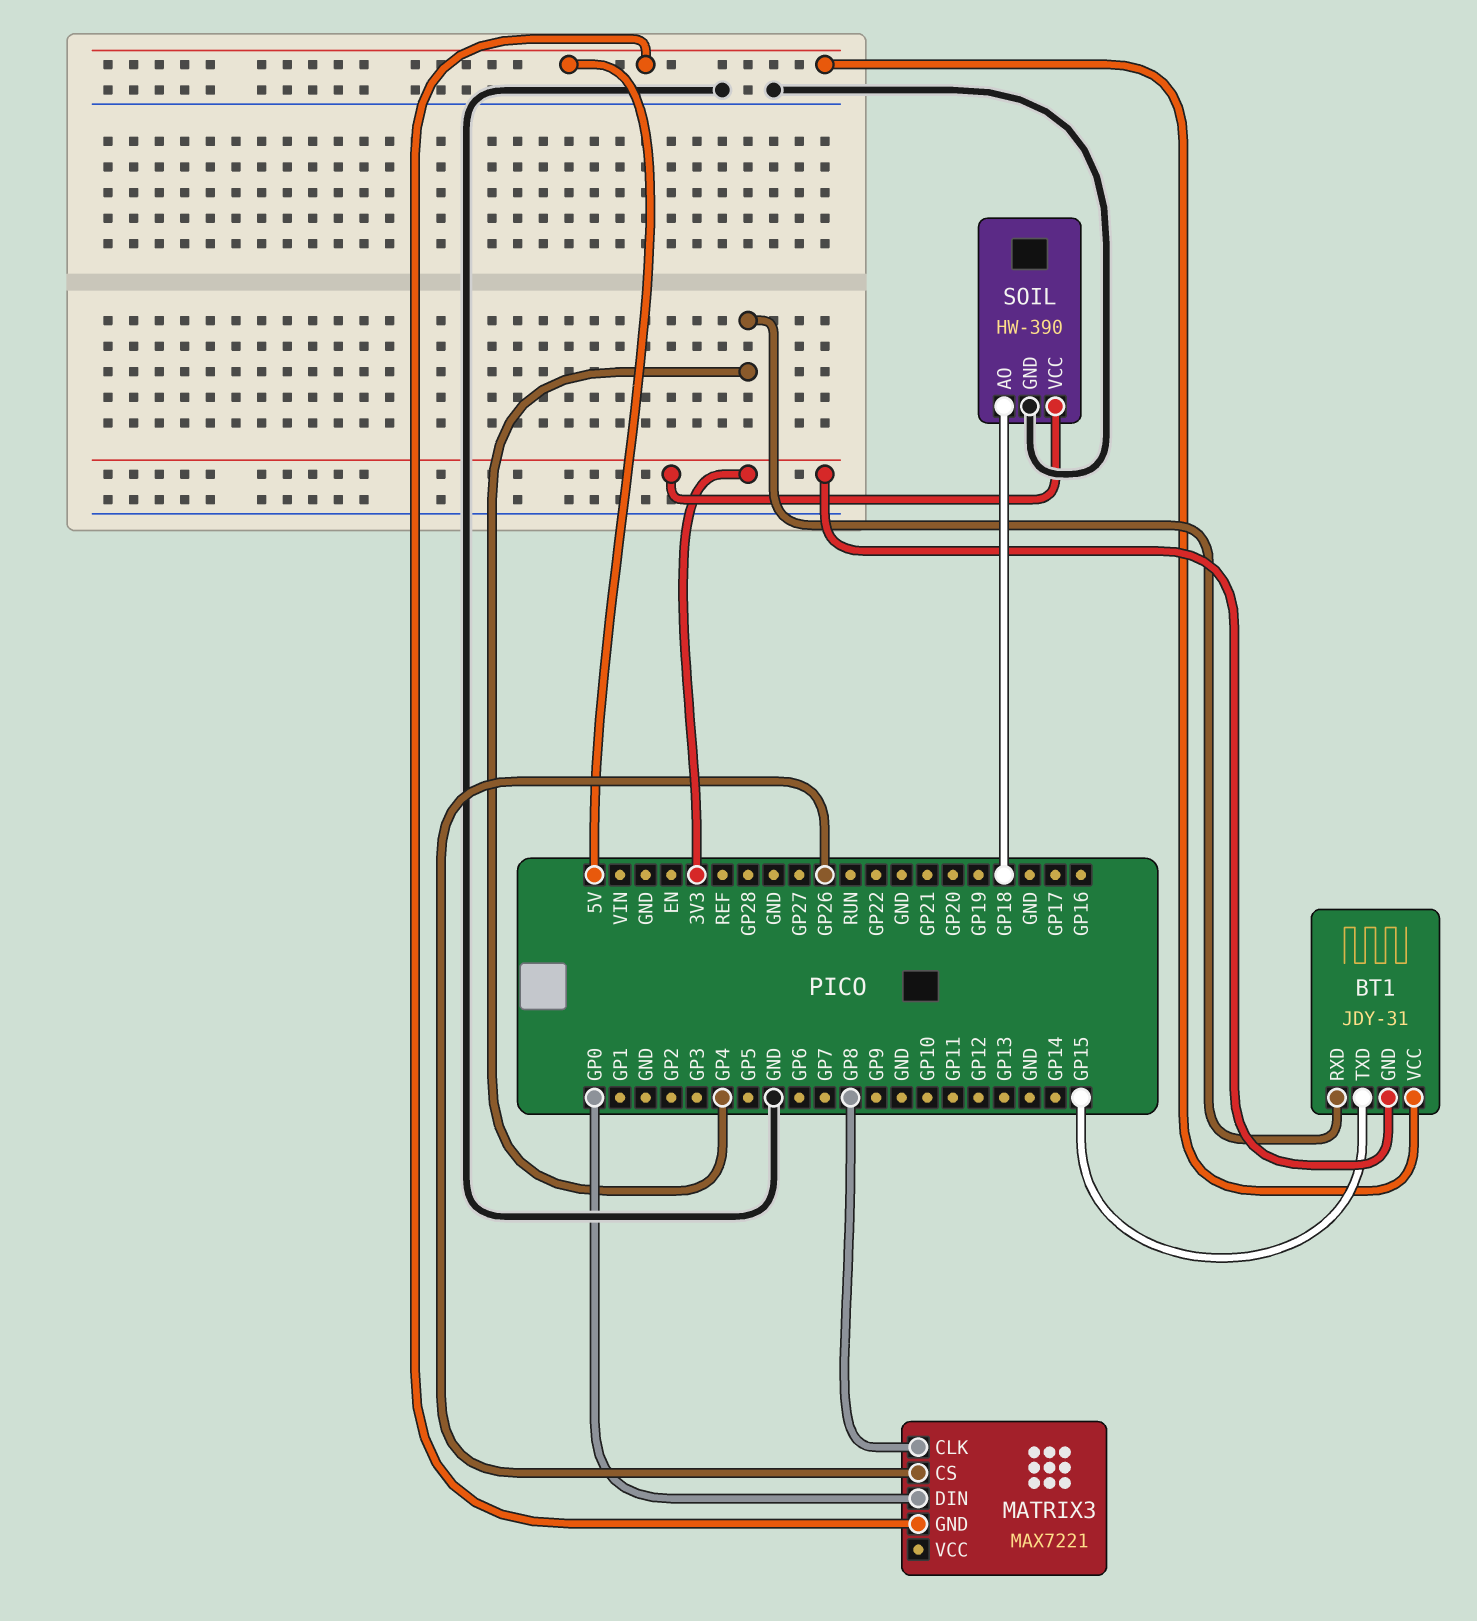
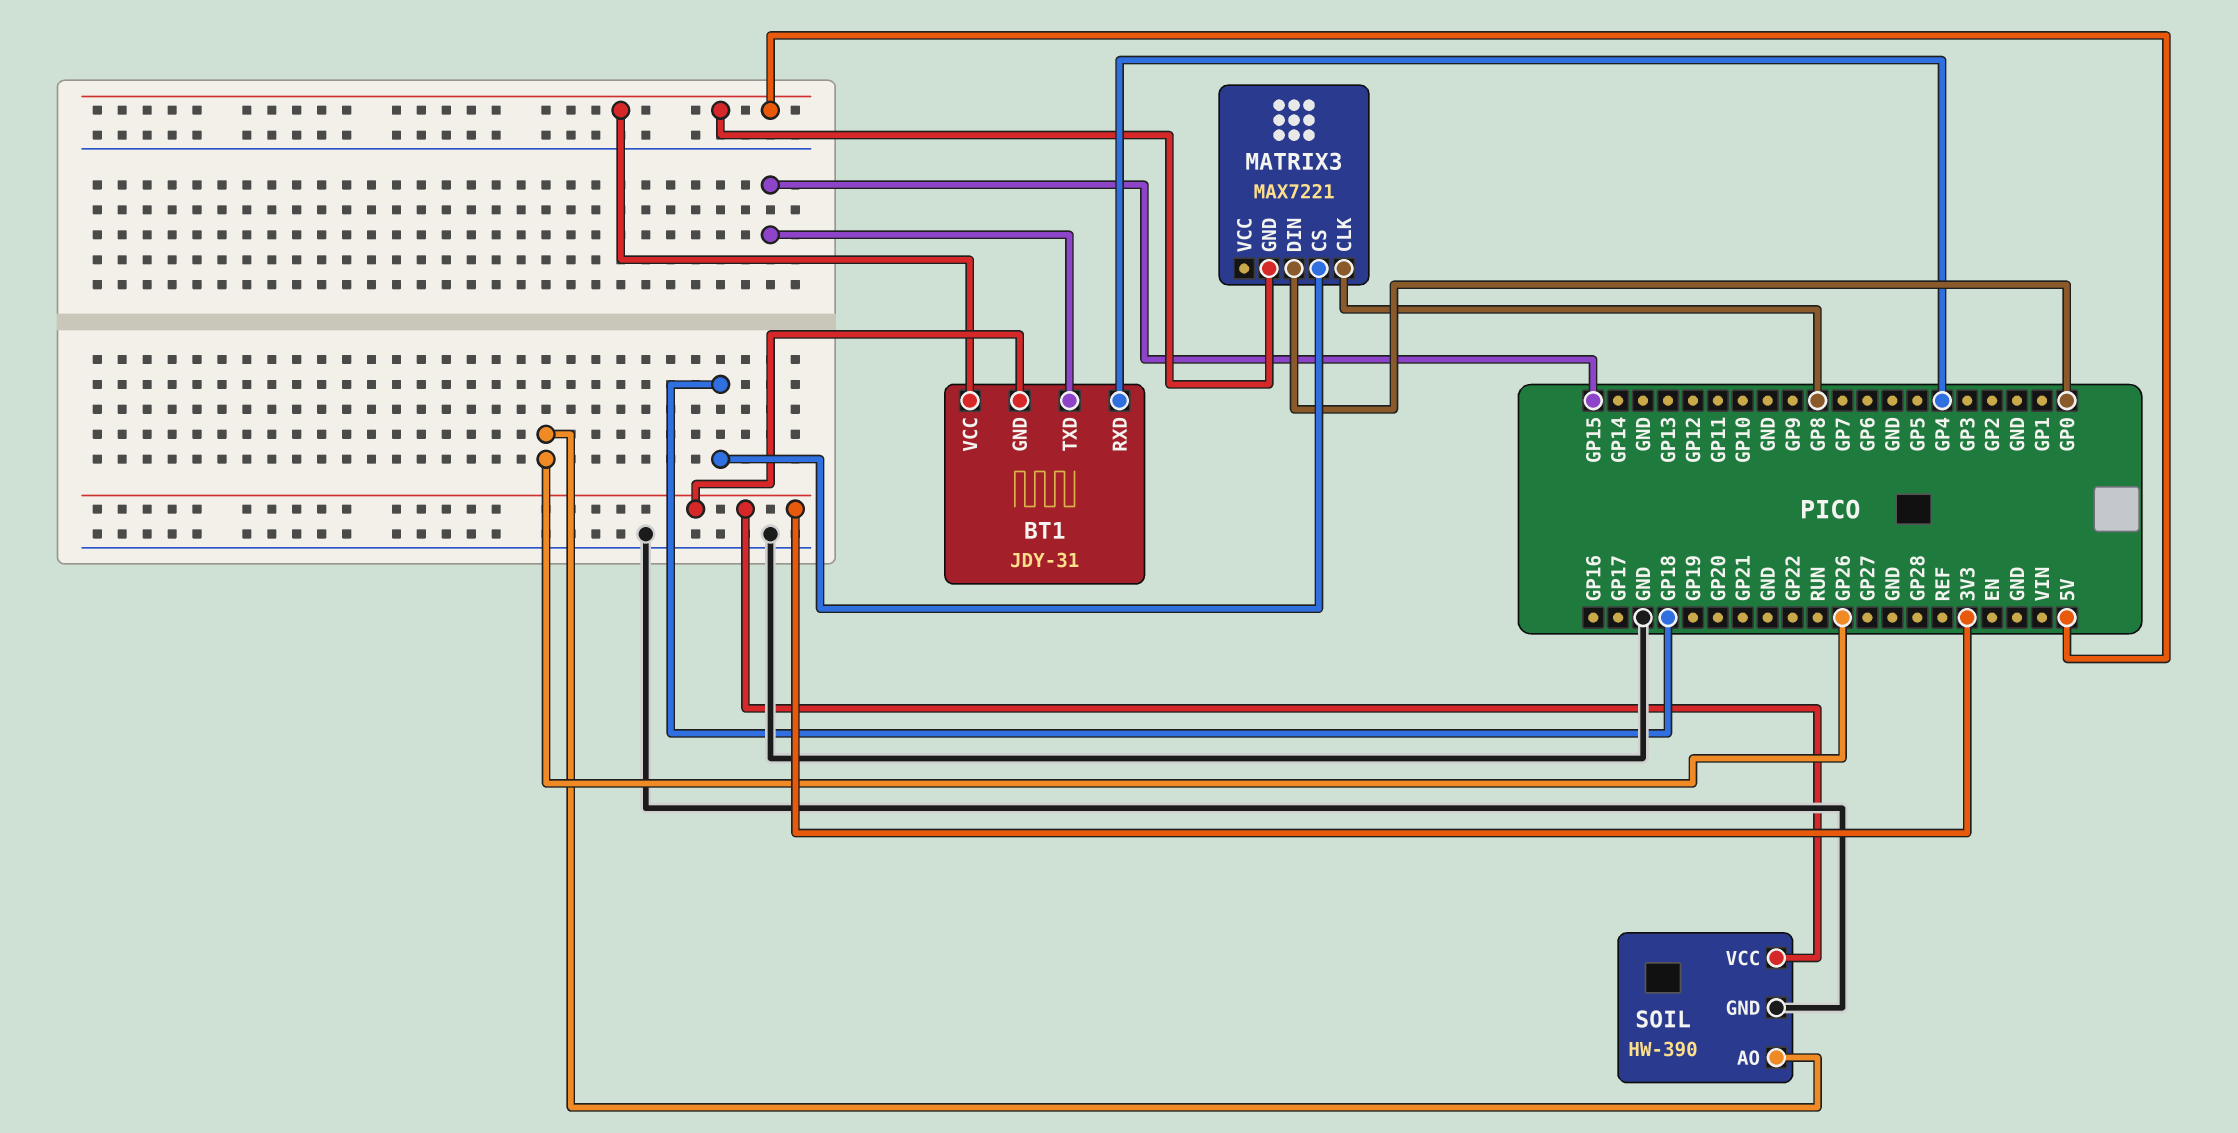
MATRIX3 pin CS: GP26 -> GP18
SOIL pin AO: GP18 -> GP26

